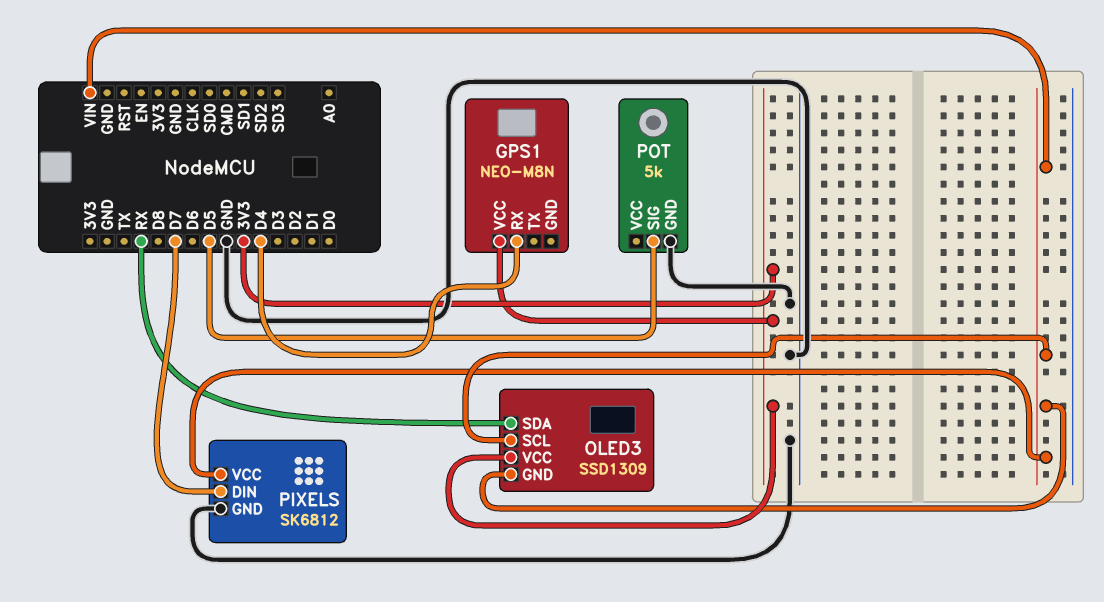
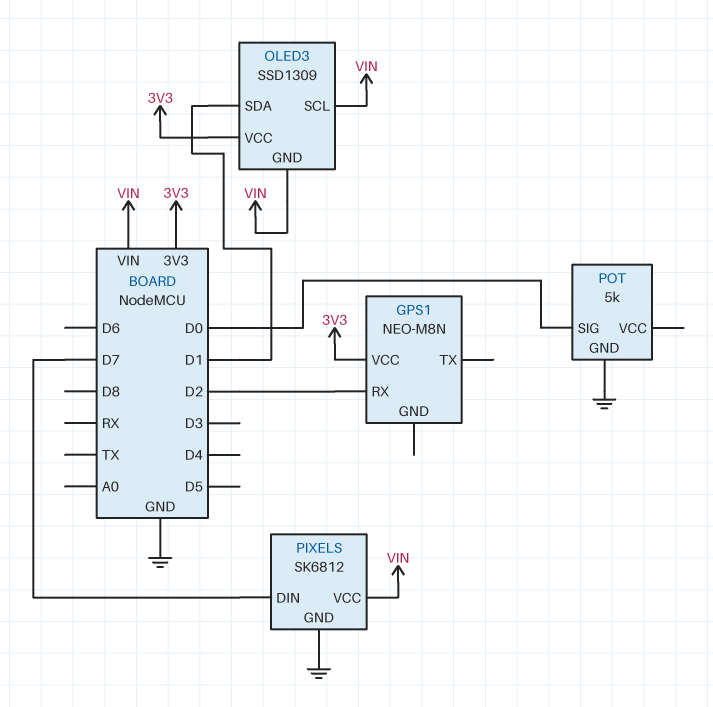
GPS1 pin RX: D4 -> D2
OLED3 pin SDA: RX -> D1
POT pin SIG: D5 -> D0

